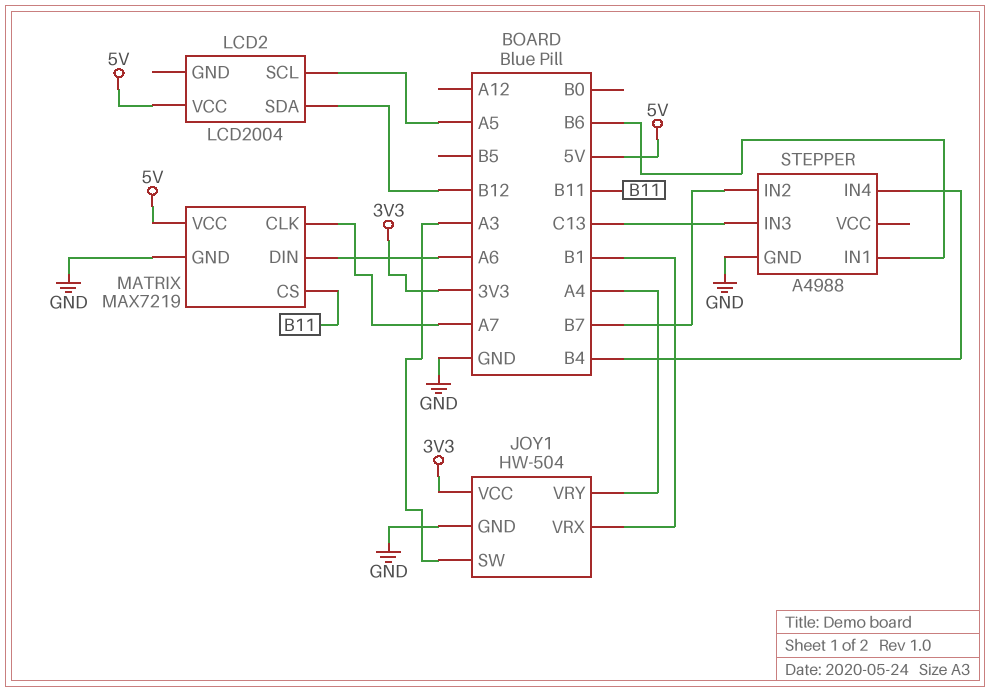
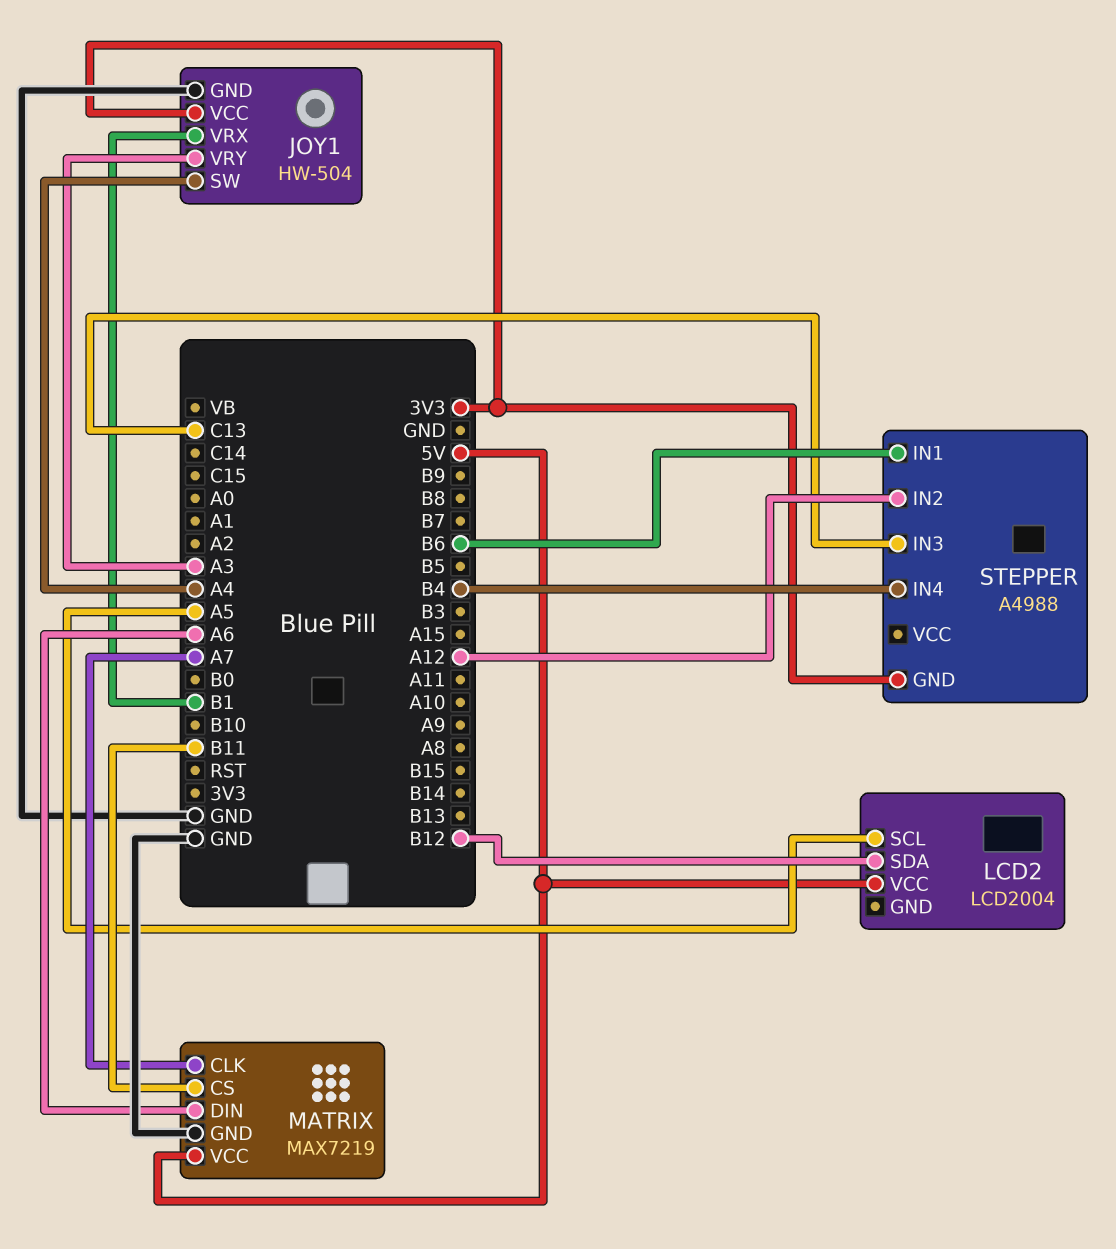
JOY1 pin SW: A3 -> A4
JOY1 pin VRY: A4 -> A3
STEPPER pin GND: GND -> 3V3
STEPPER pin IN2: B7 -> A12

